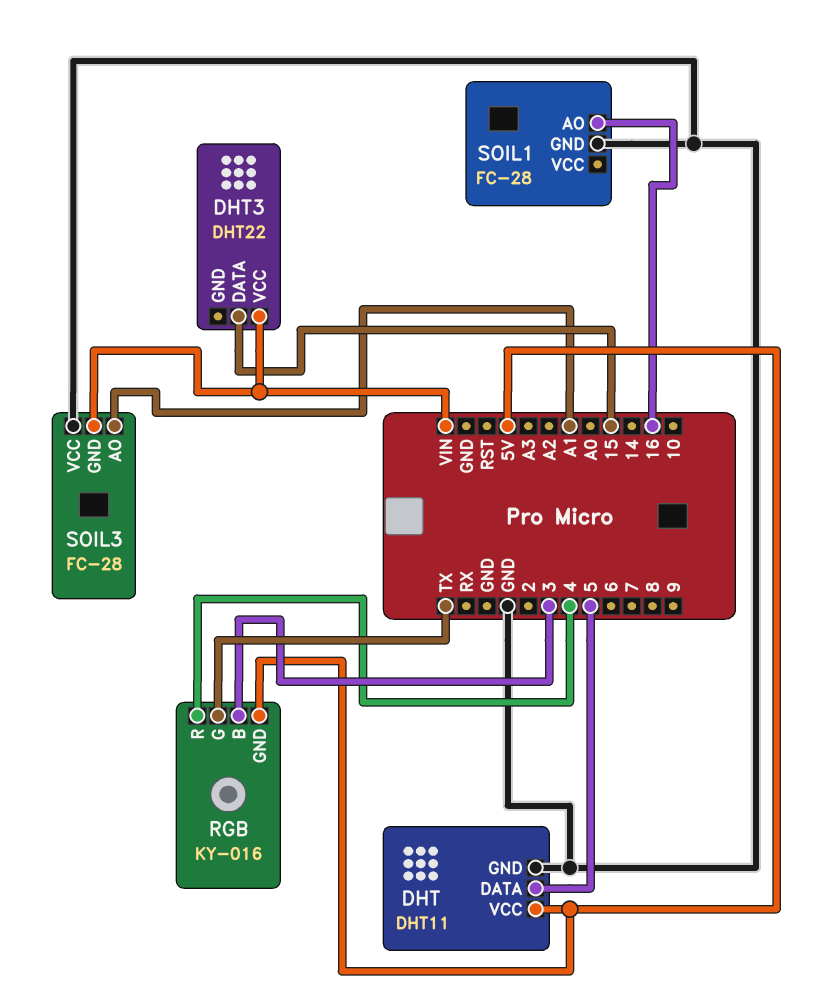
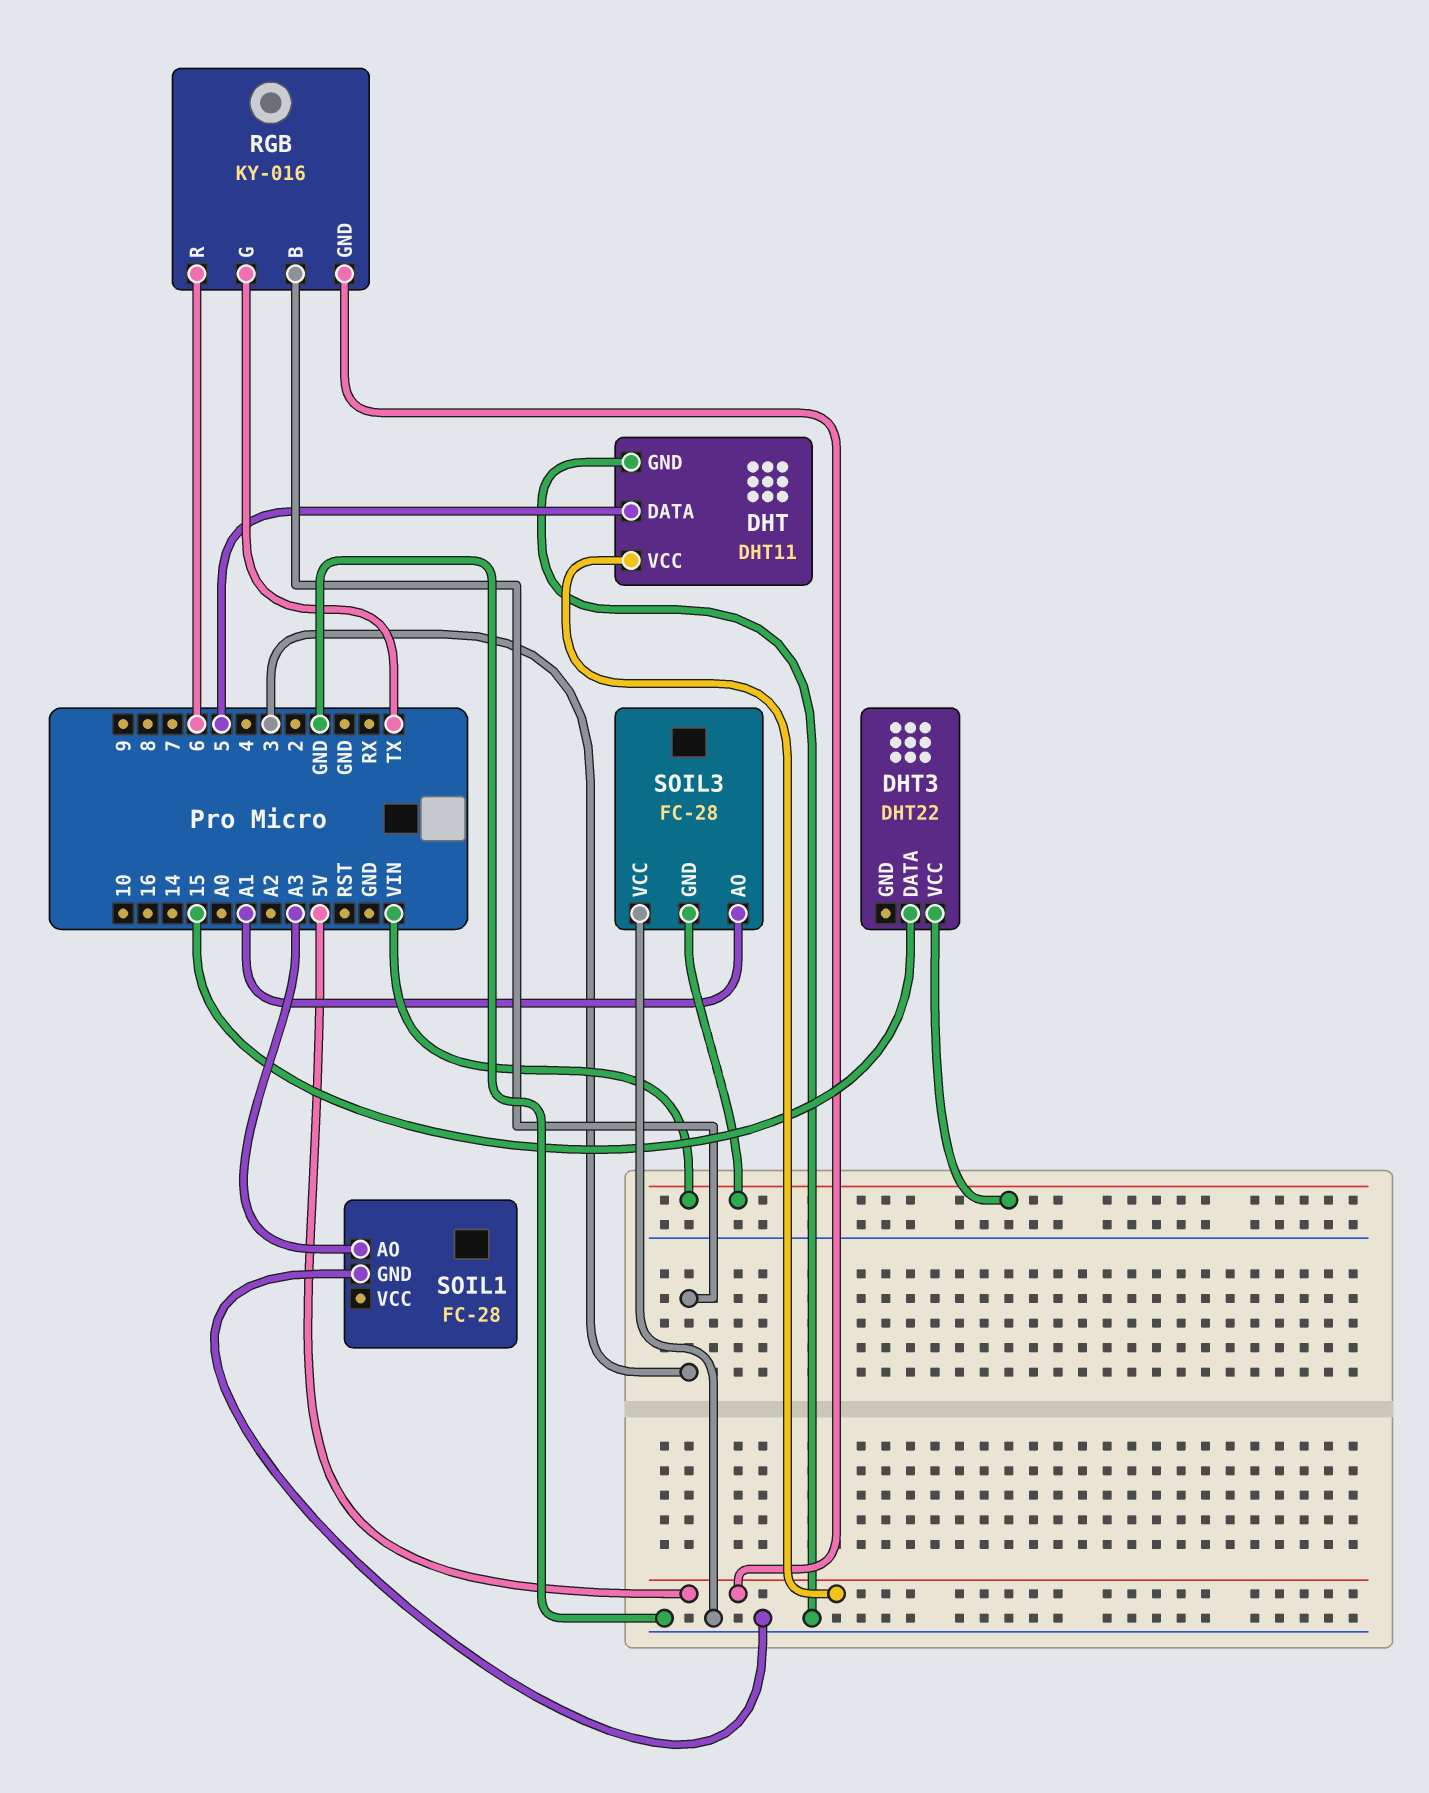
RGB pin R: 4 -> 6
SOIL1 pin AO: 16 -> A3

